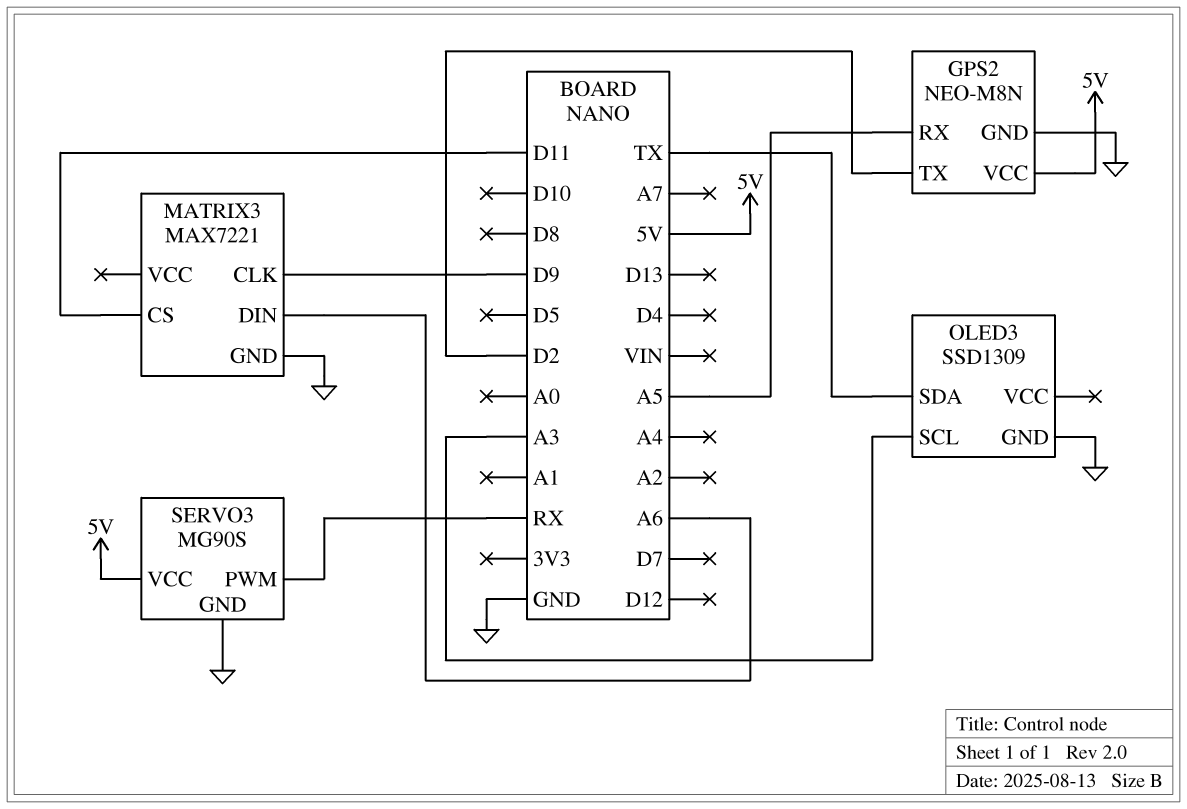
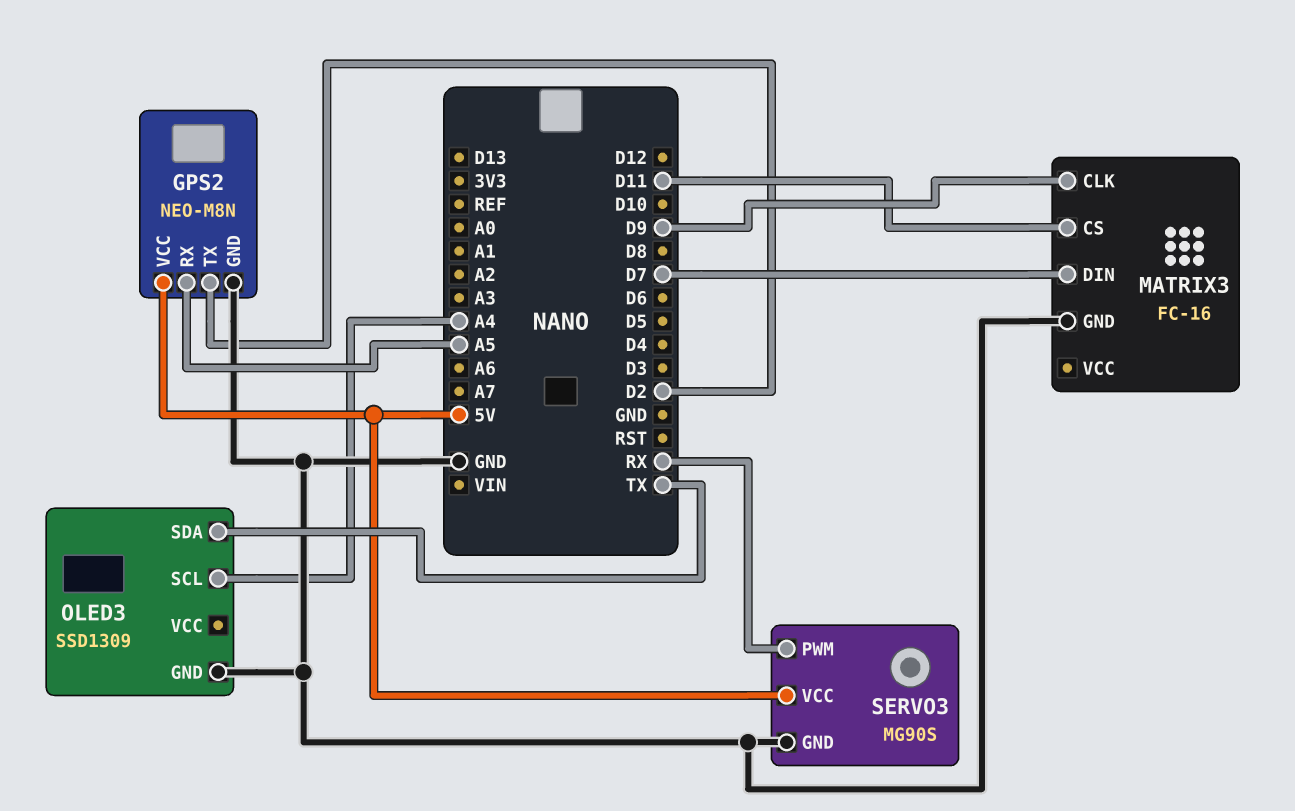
MATRIX3: MAX7221 -> FC-16
MATRIX3 pin DIN: A6 -> D7
OLED3 pin SCL: A3 -> A4

